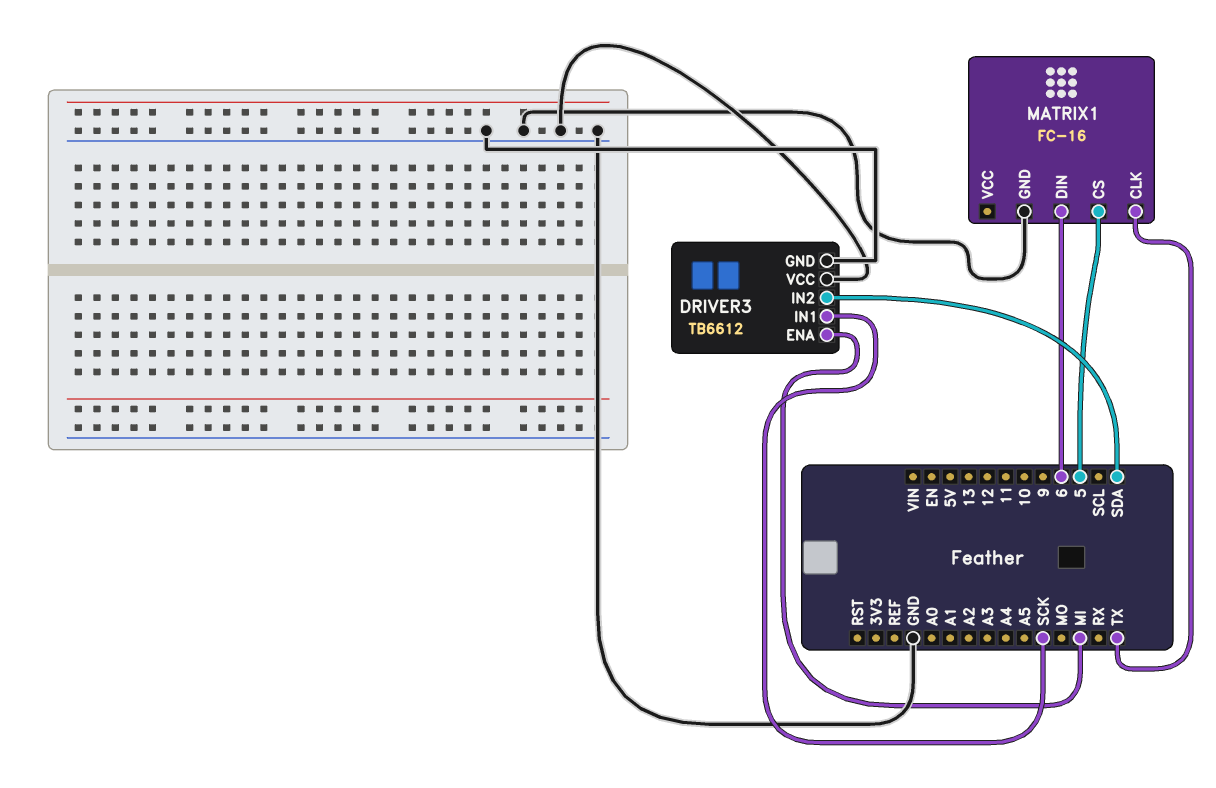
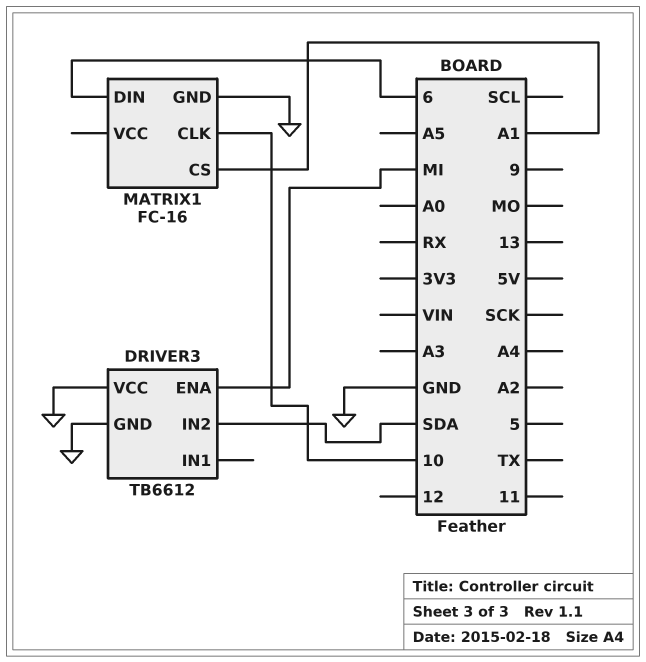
DRIVER3 pin IN1: SCK -> none
MATRIX1 pin CLK: TX -> 10
MATRIX1 pin CS: 5 -> A1

